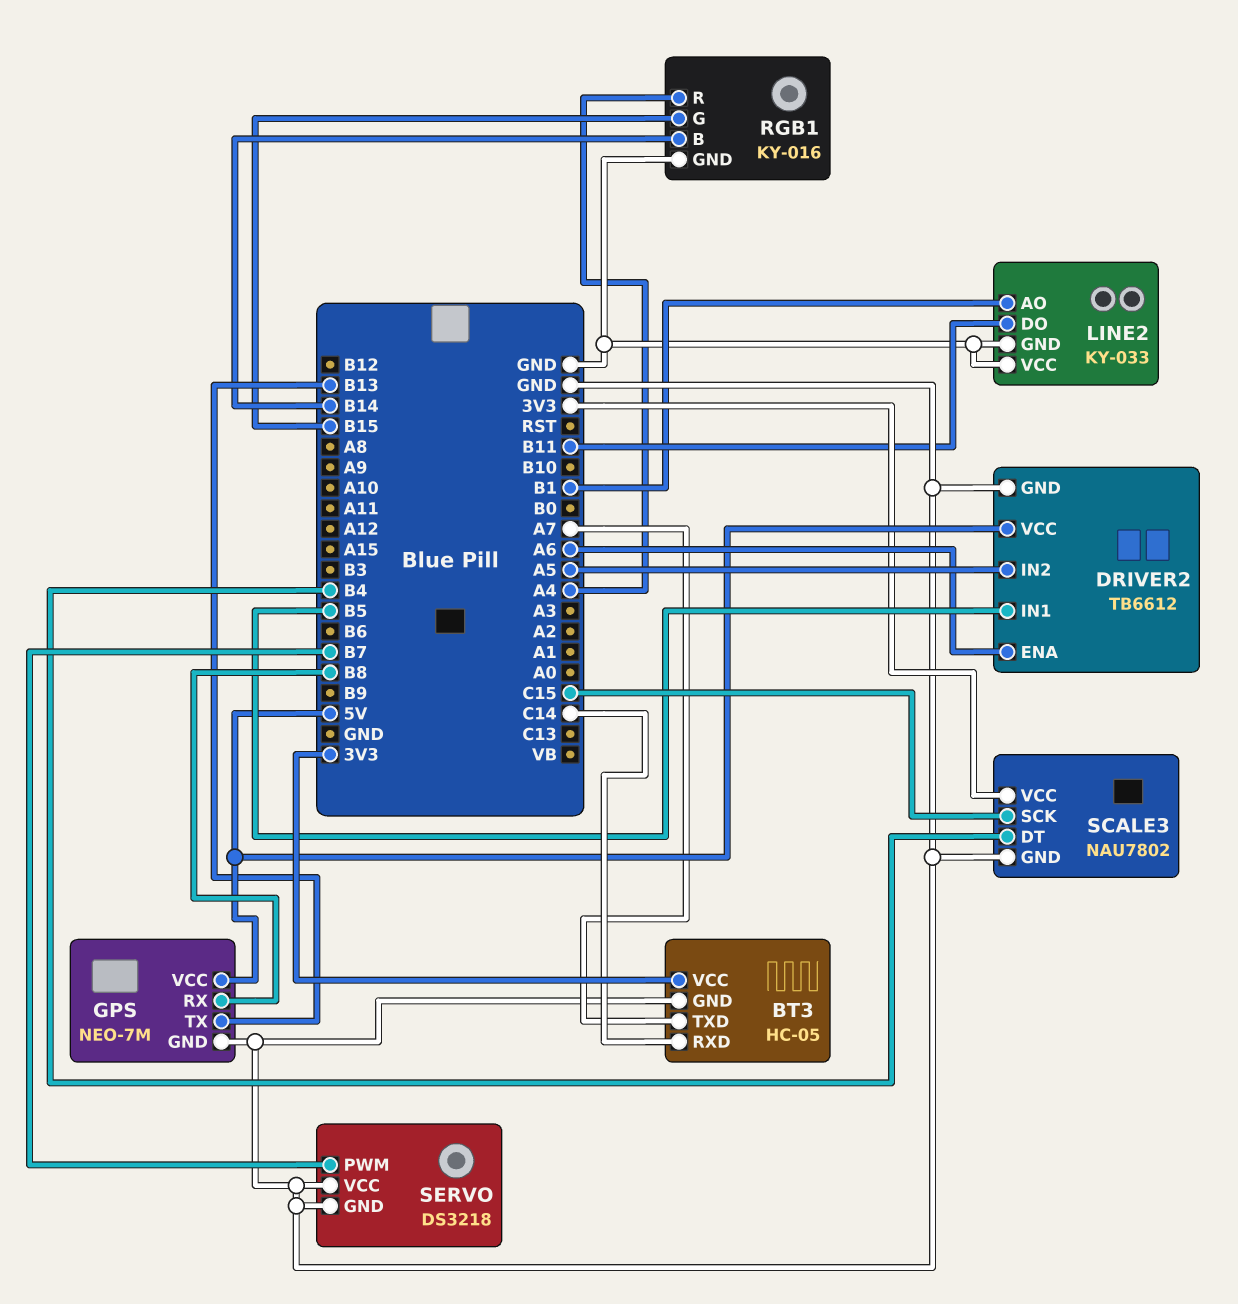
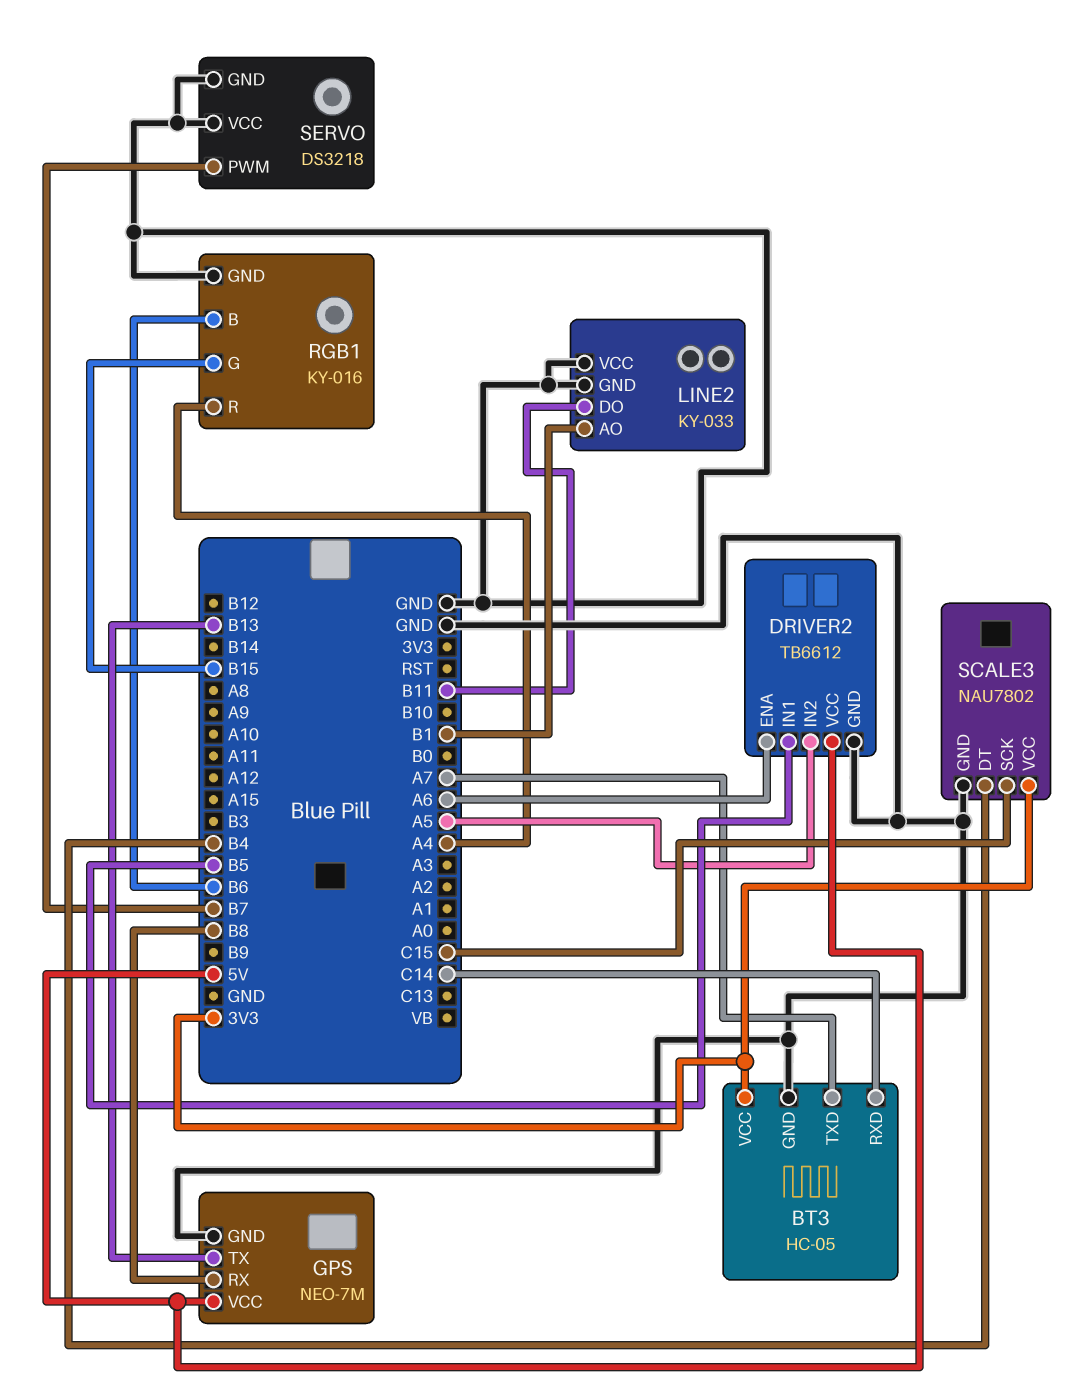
RGB1 pin B: B14 -> B6

